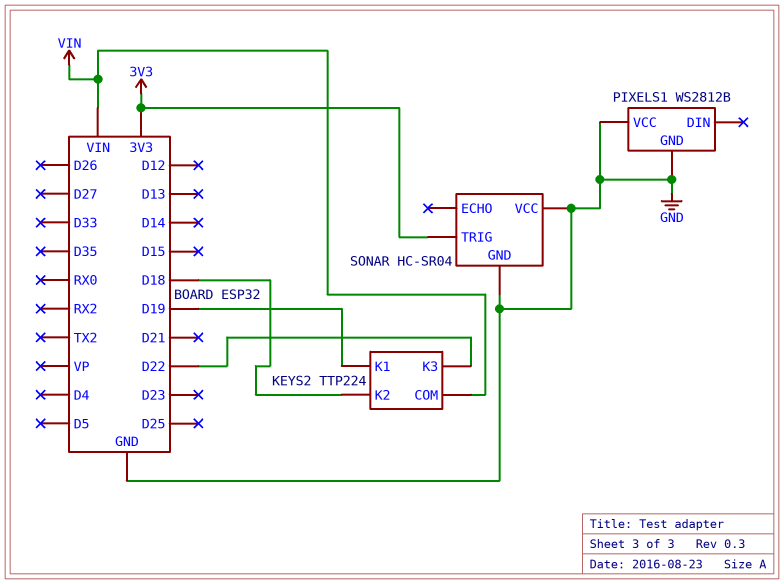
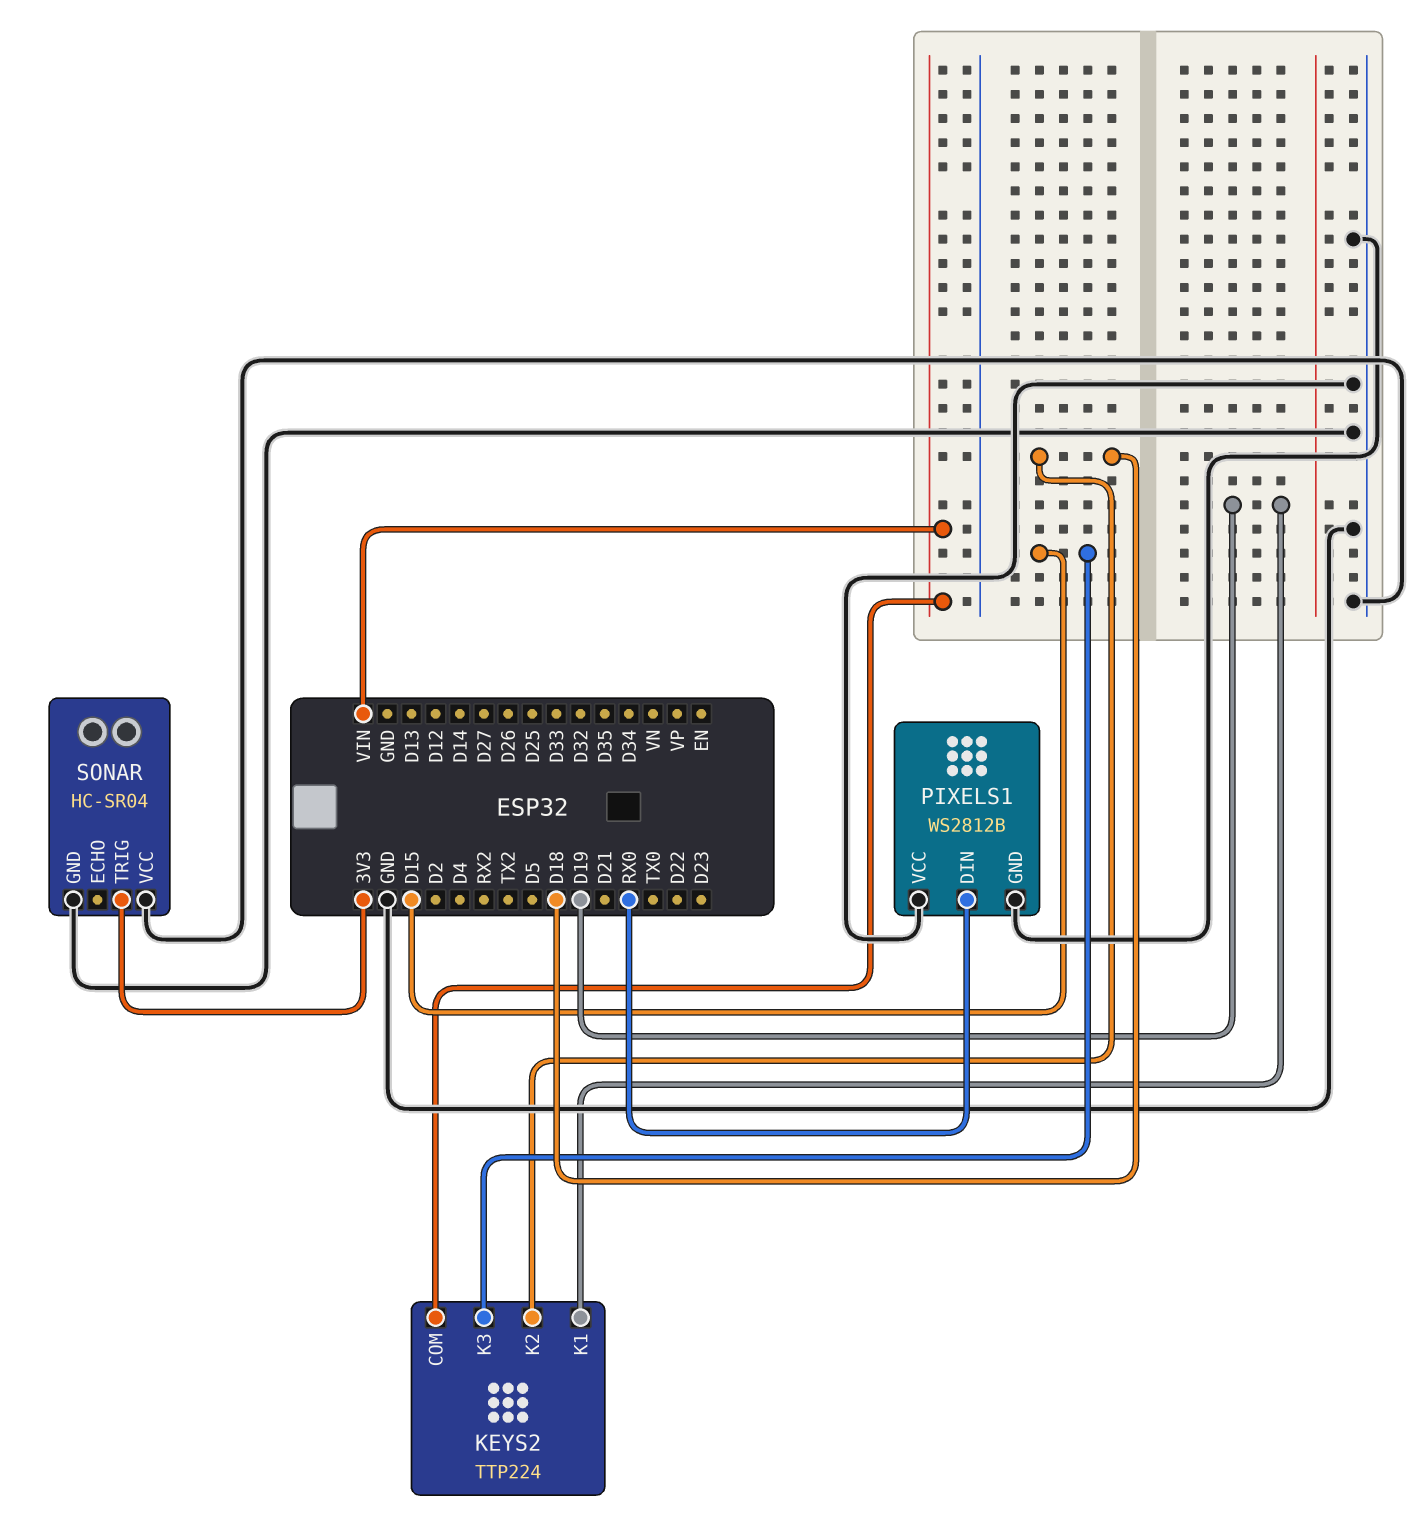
KEYS2 pin K3: D22 -> D15
PIXELS1 pin DIN: none -> RX0

